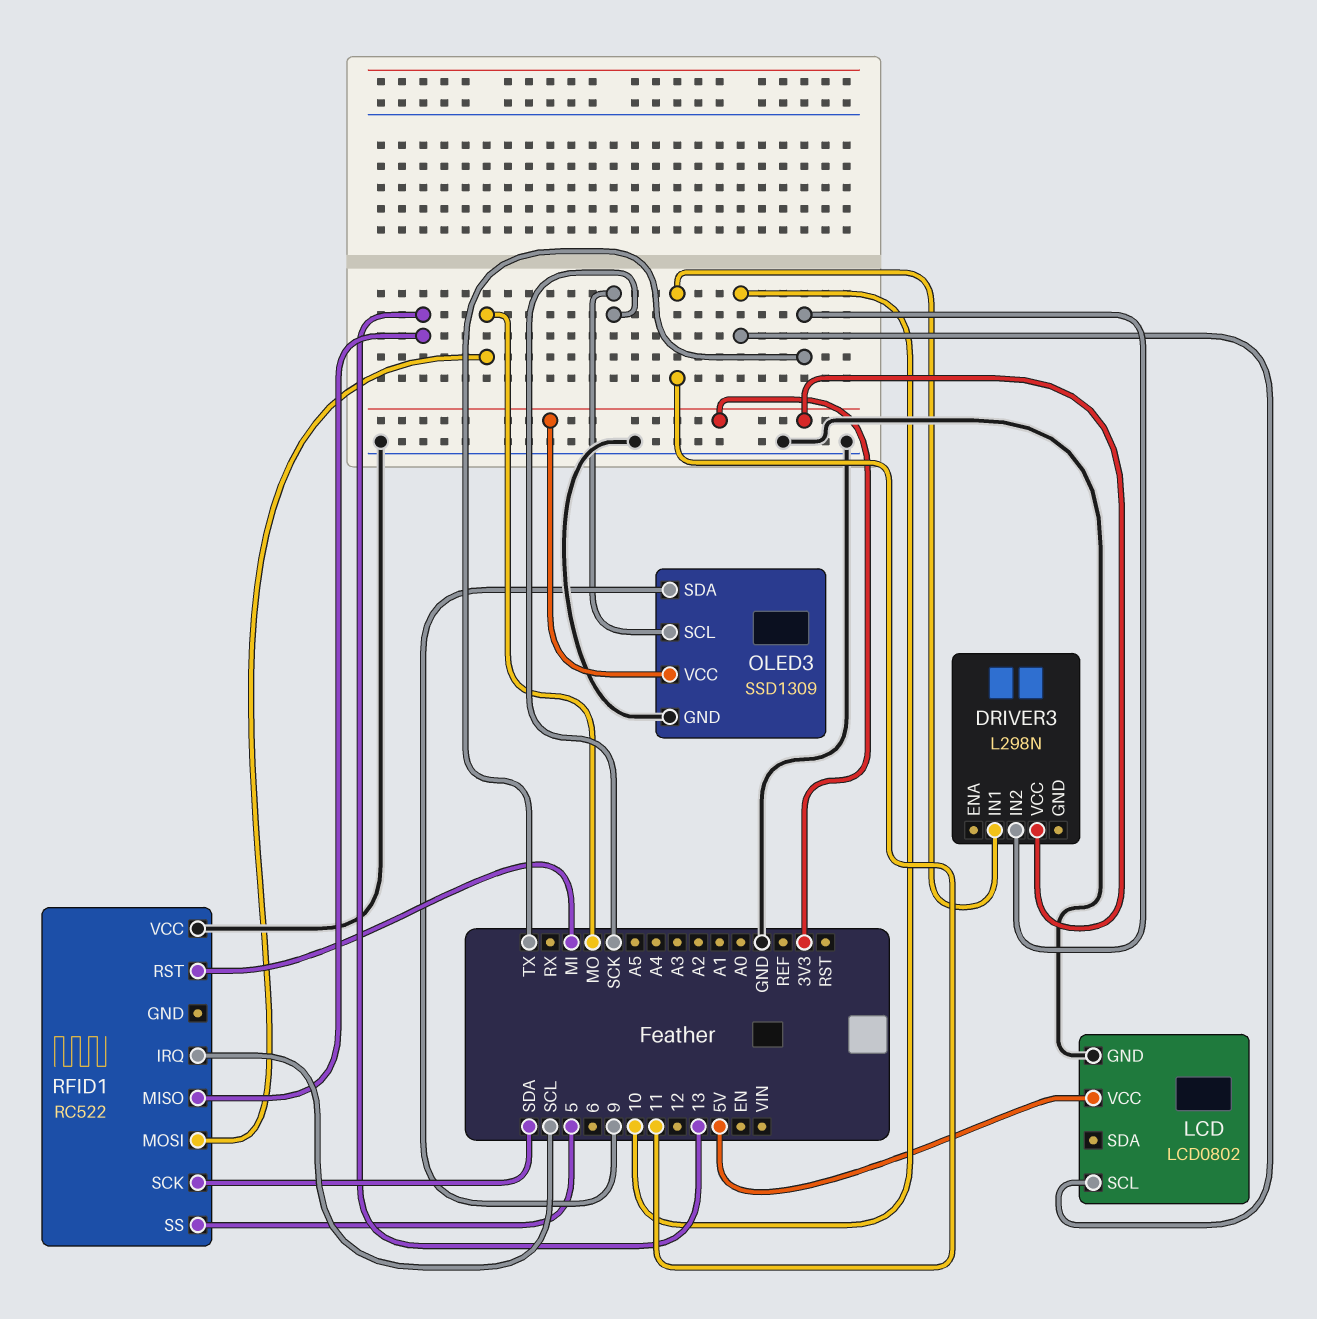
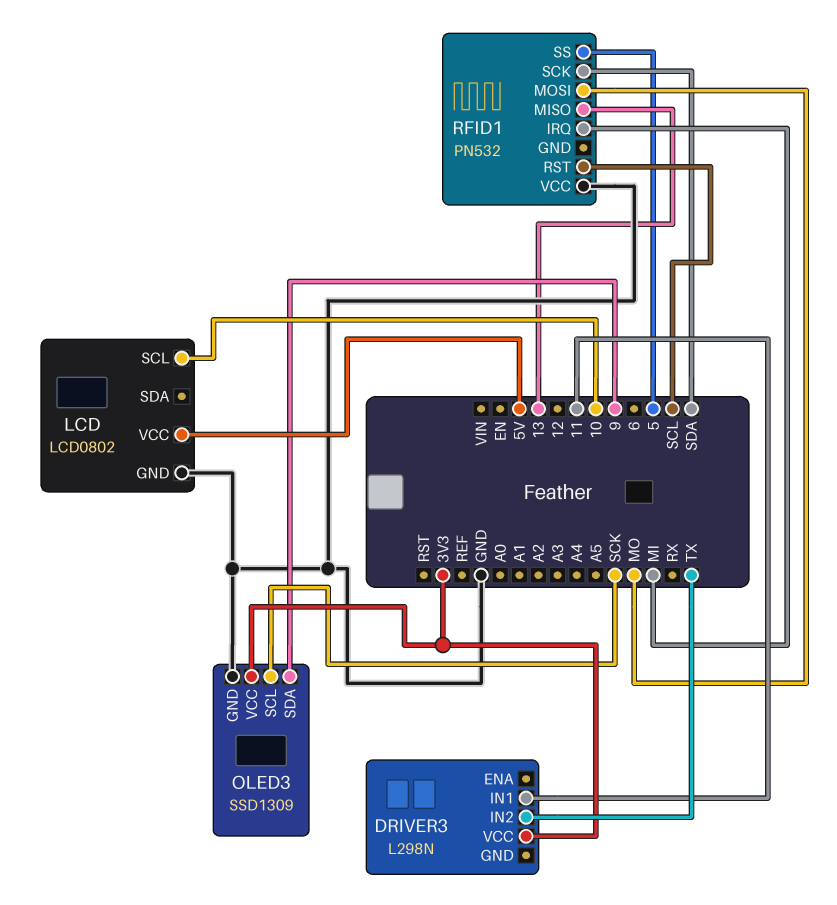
RFID1: RC522 -> PN532
RFID1 pin IRQ: SCL -> MI
RFID1 pin RST: MI -> SCL

